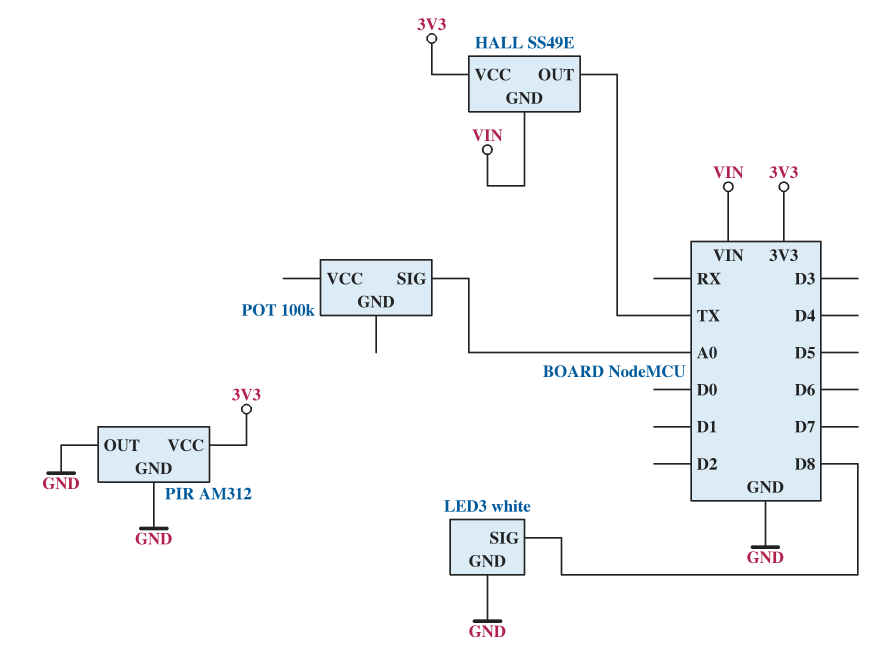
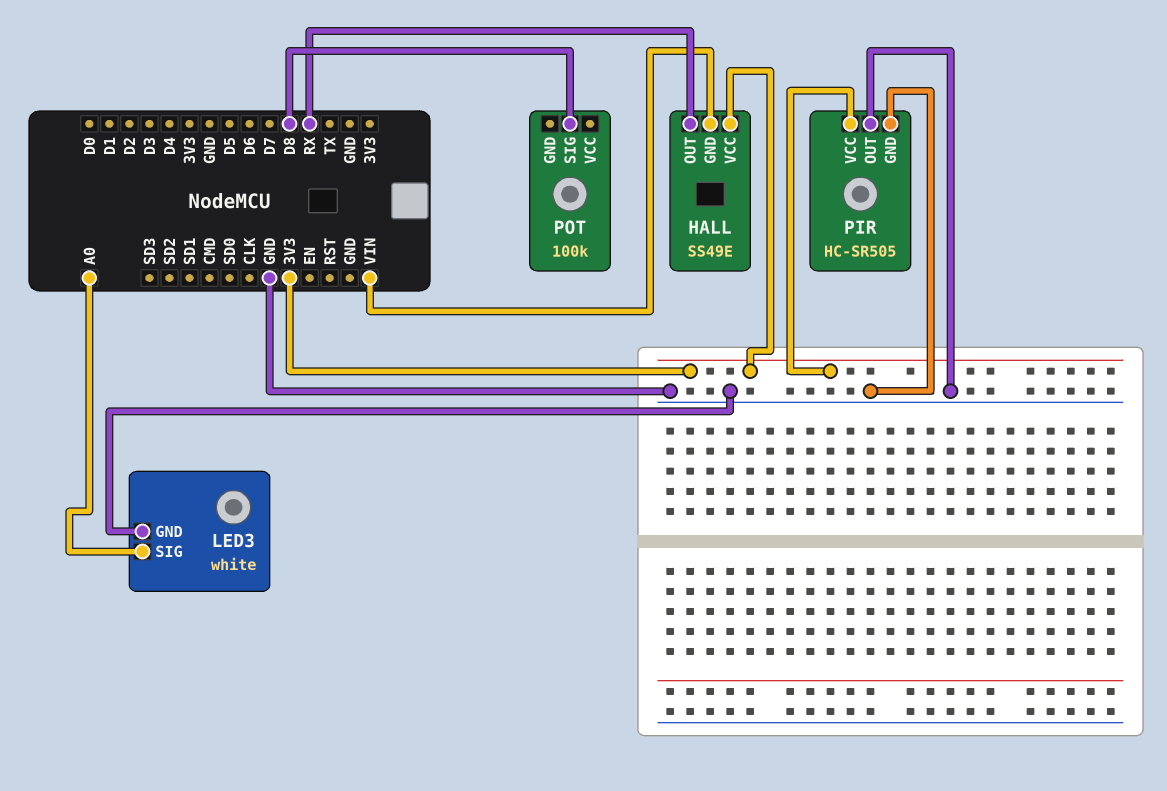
HALL pin OUT: TX -> RX
LED3 pin SIG: D8 -> A0
PIR: AM312 -> HC-SR505
POT pin SIG: A0 -> D8

